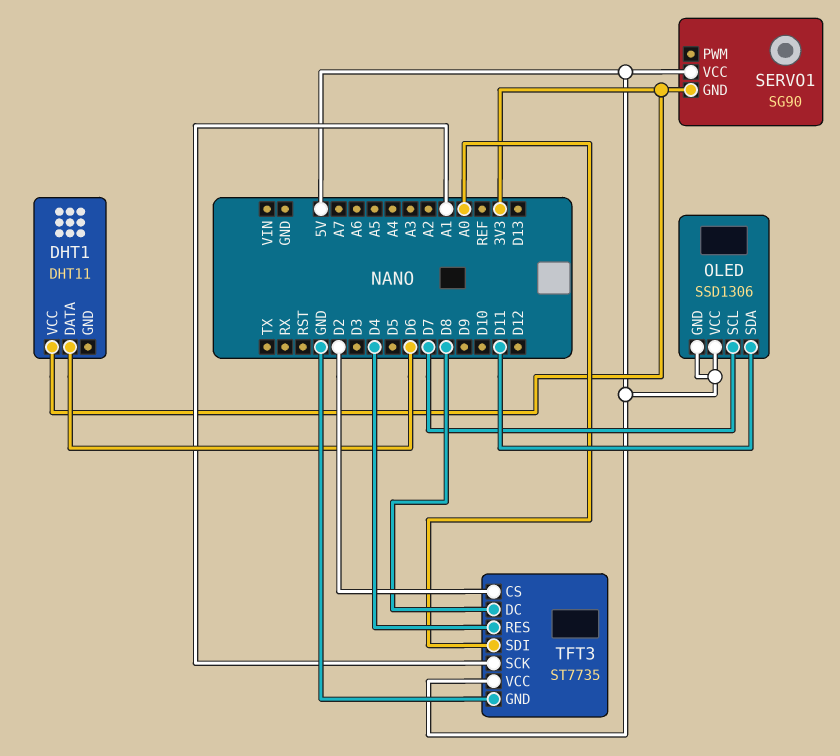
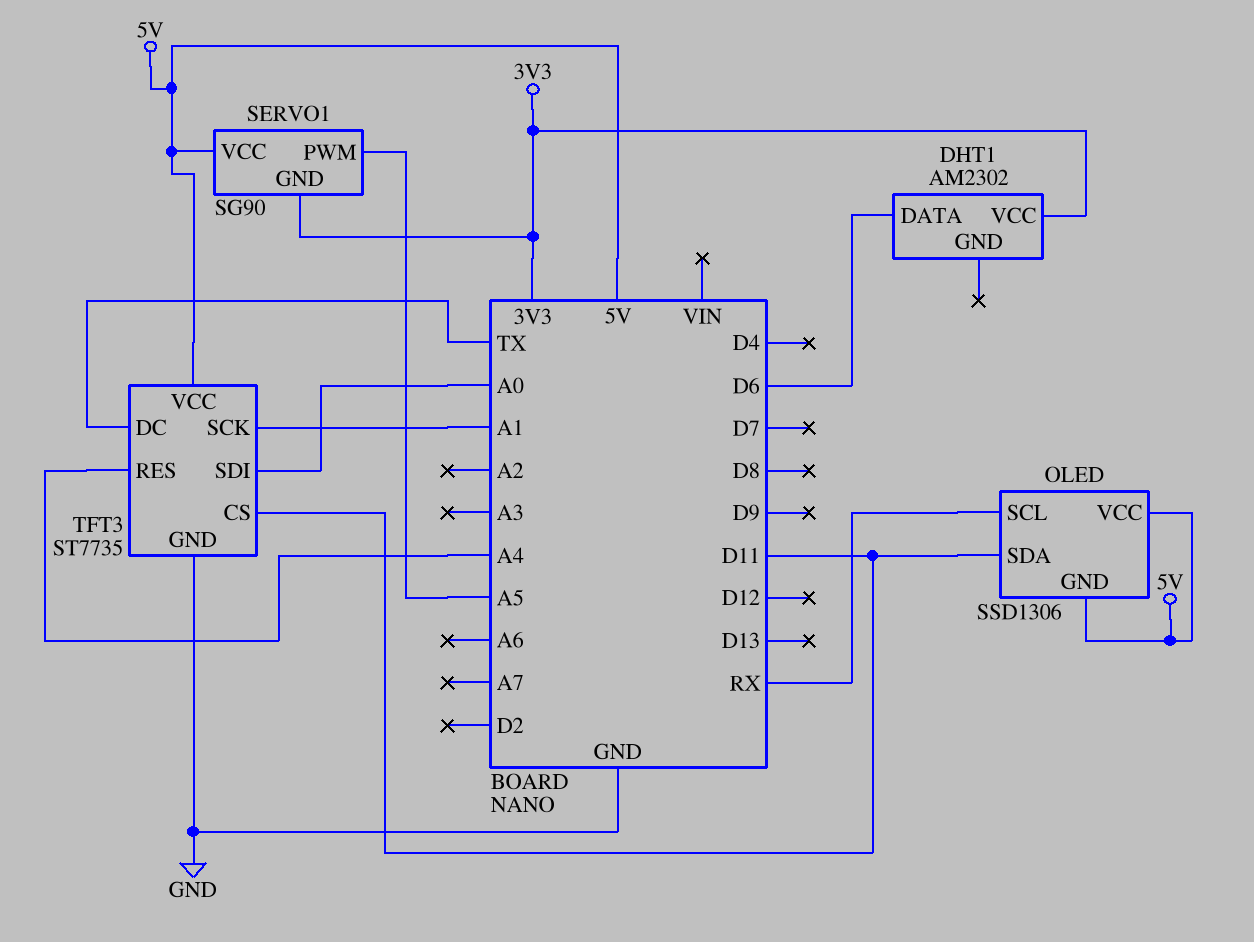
DHT1: DHT11 -> AM2302
OLED pin SCL: D7 -> RX
SERVO1 pin PWM: none -> A5
TFT3 pin CS: D2 -> D11
TFT3 pin DC: D8 -> TX
TFT3 pin RES: D4 -> A4

